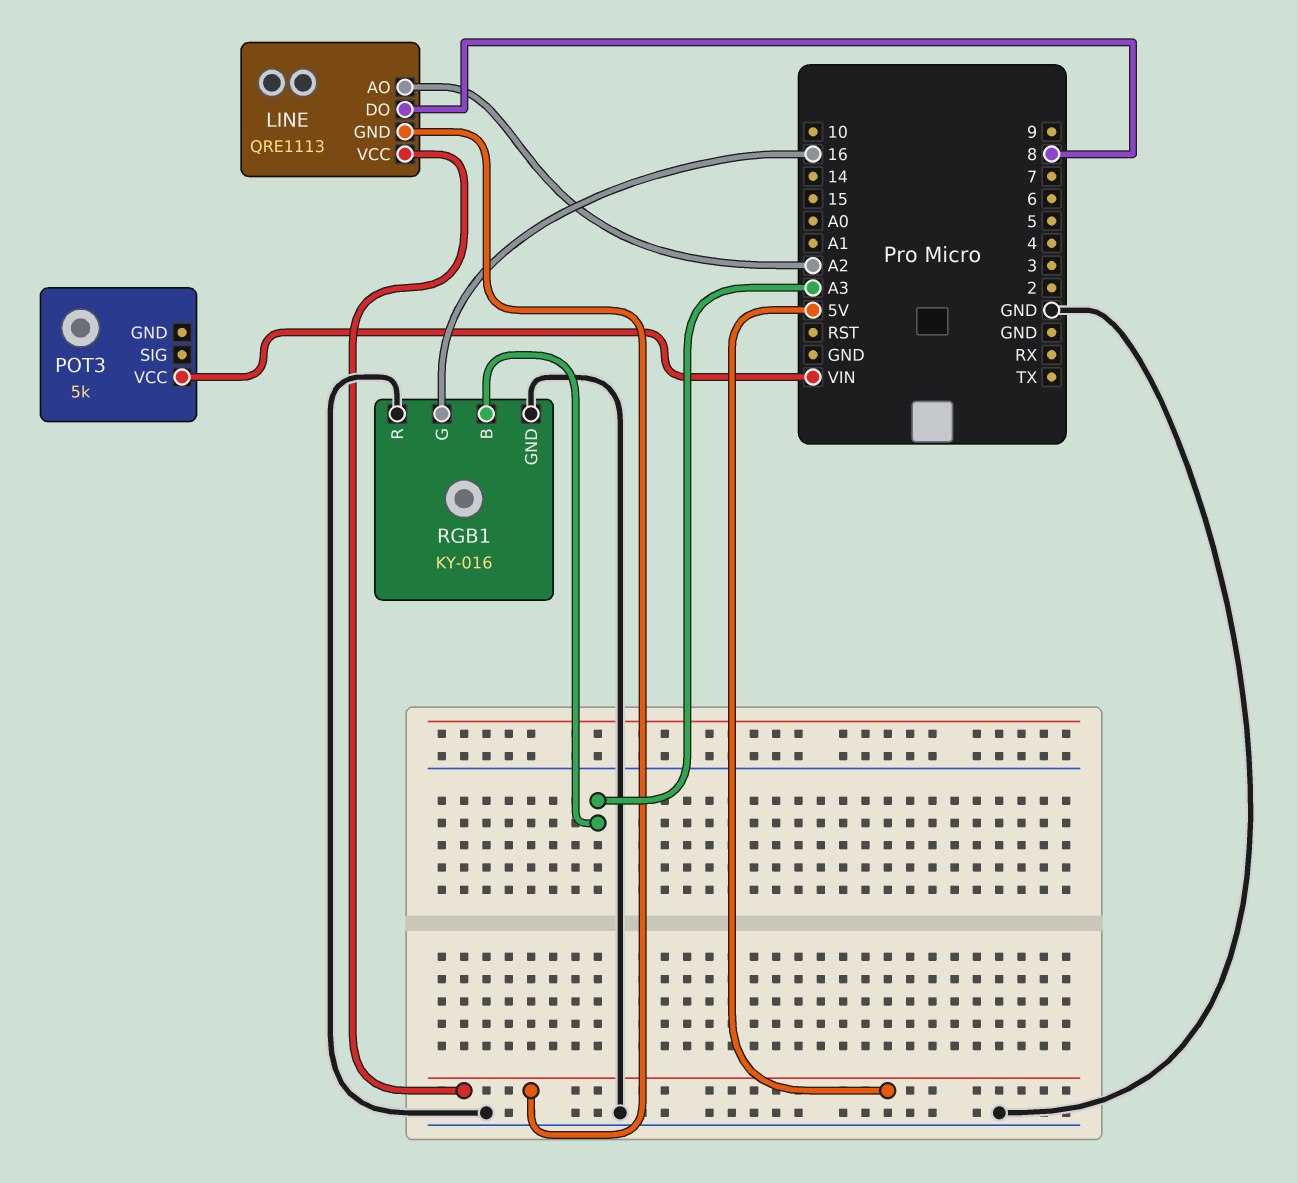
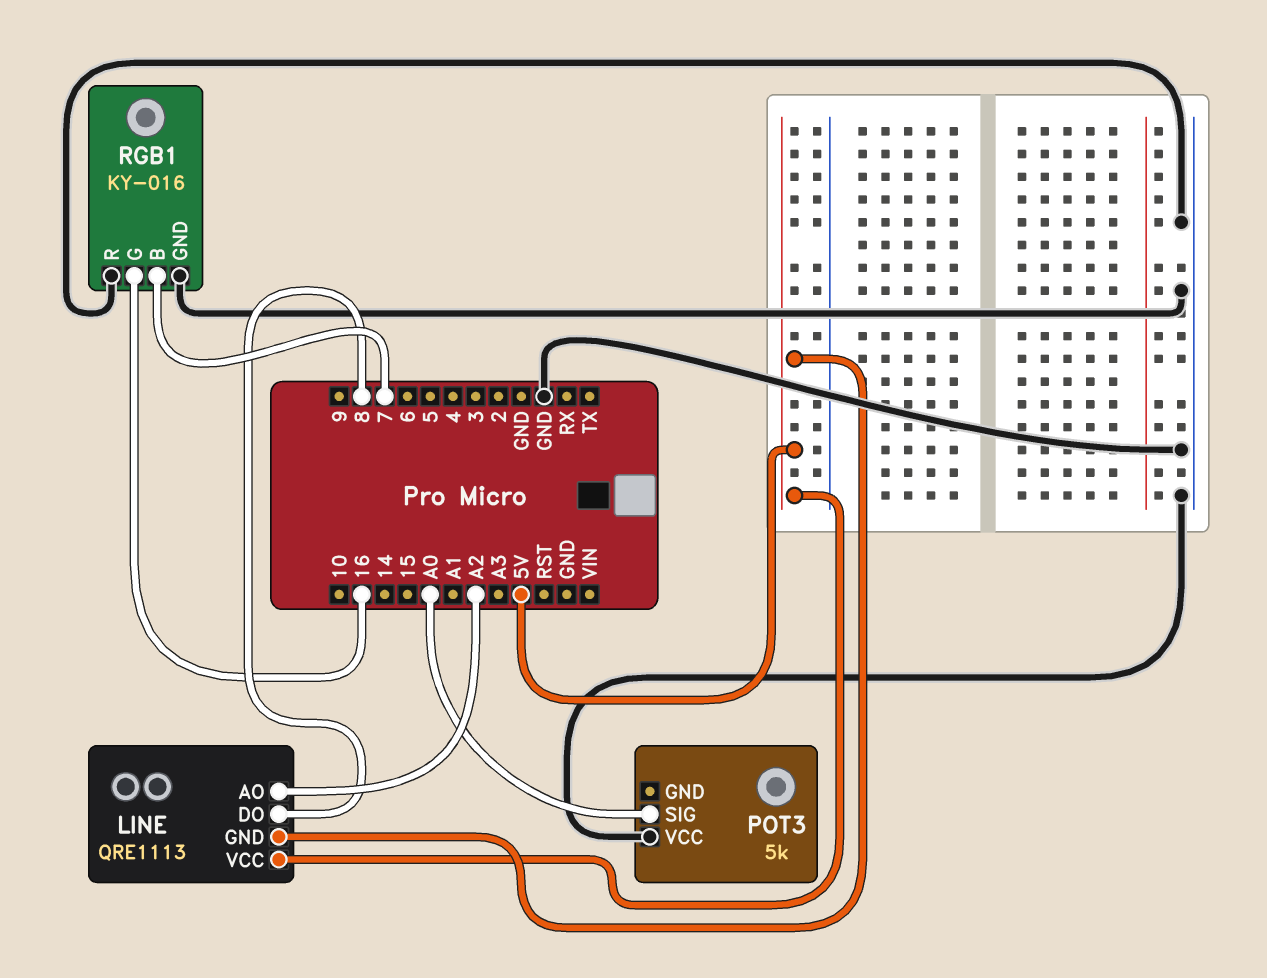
POT3 pin SIG: none -> A0
POT3 pin VCC: VIN -> GND
RGB1 pin B: A3 -> 7

